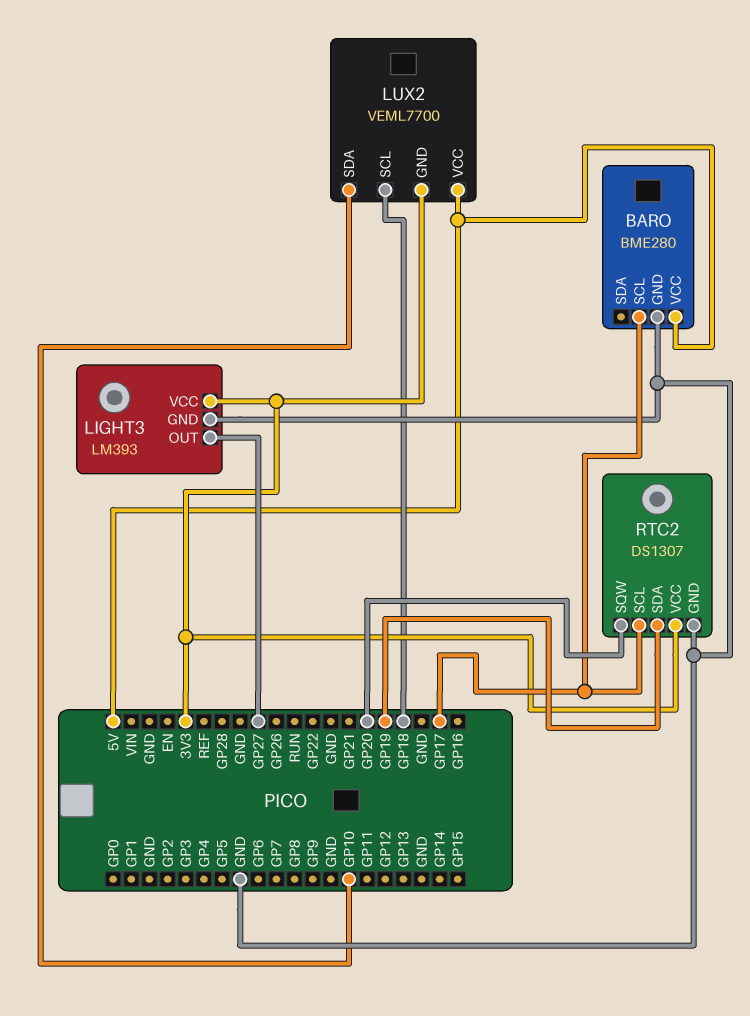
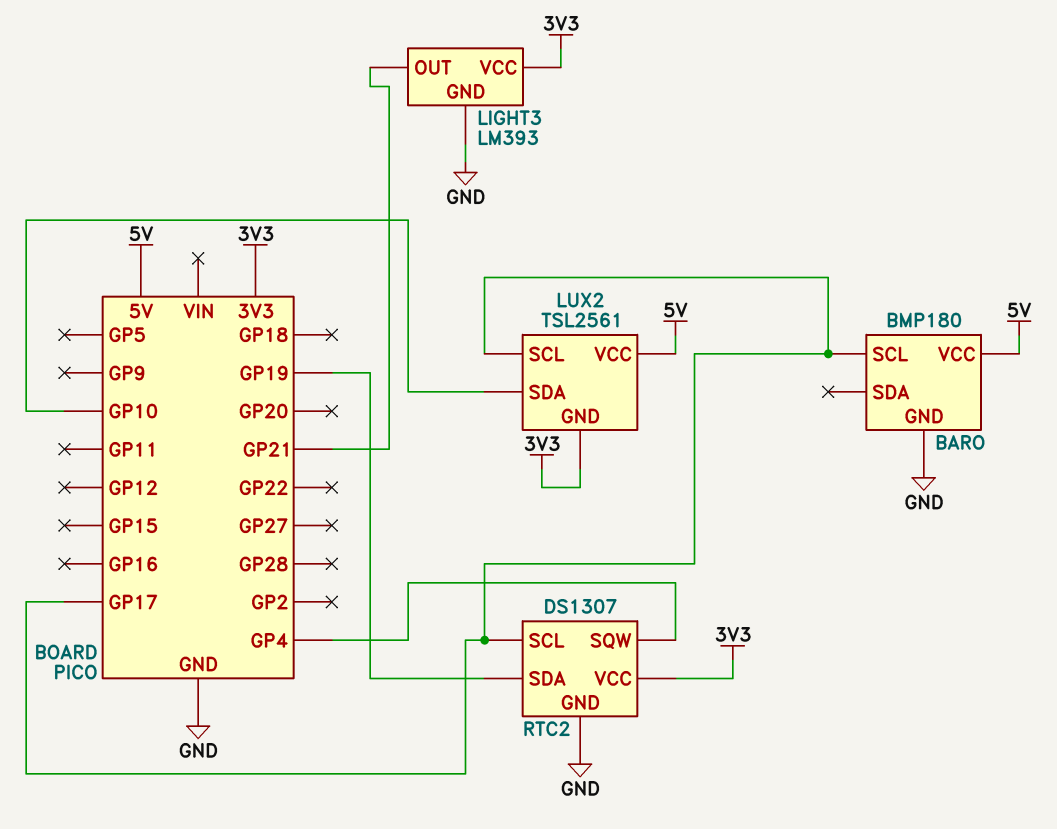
BARO: BME280 -> BMP180
LIGHT3 pin OUT: GP27 -> GP21
LUX2: VEML7700 -> TSL2561
LUX2 pin SCL: GP18 -> GP17
RTC2 pin SQW: GP20 -> GP4

